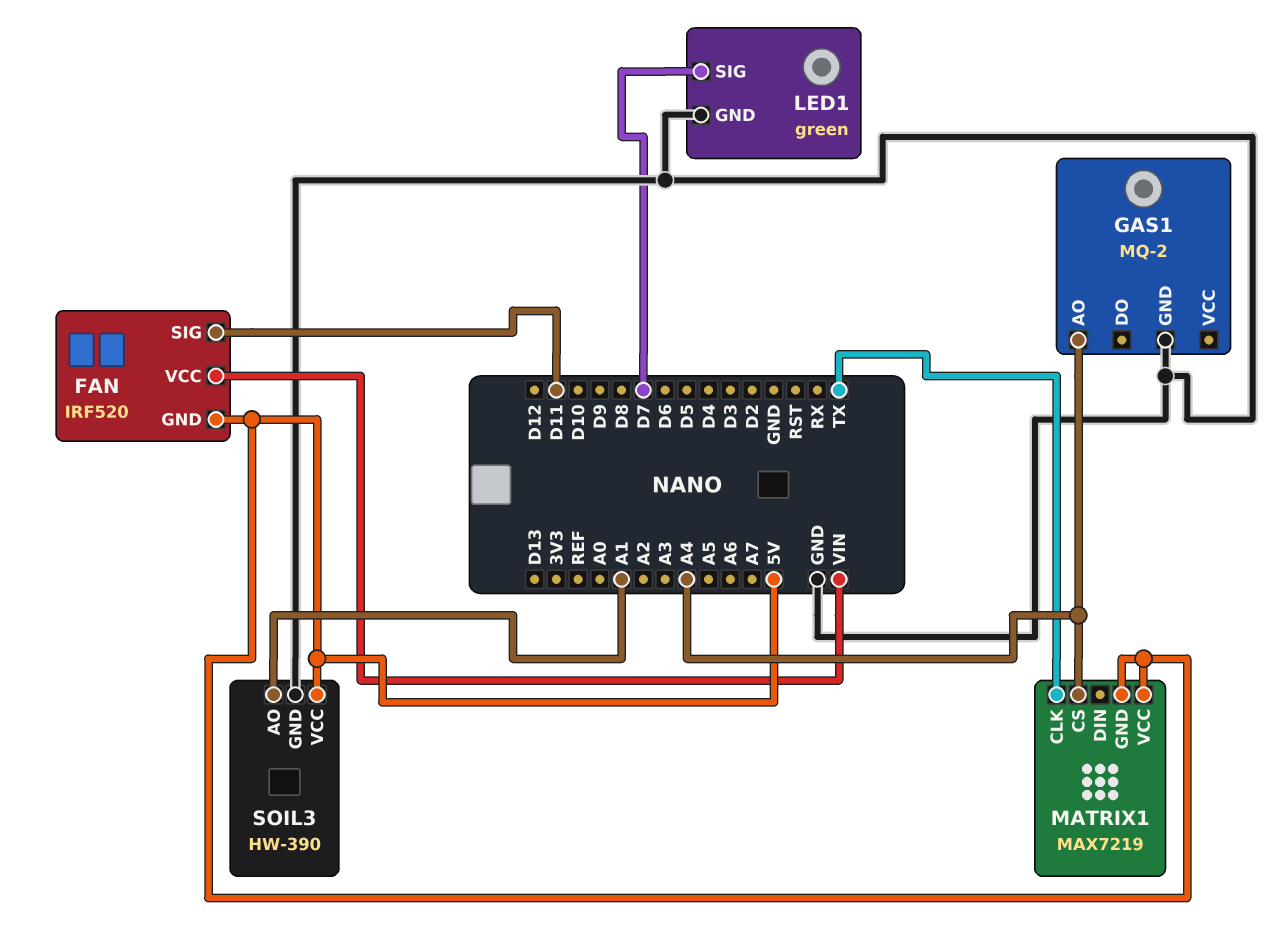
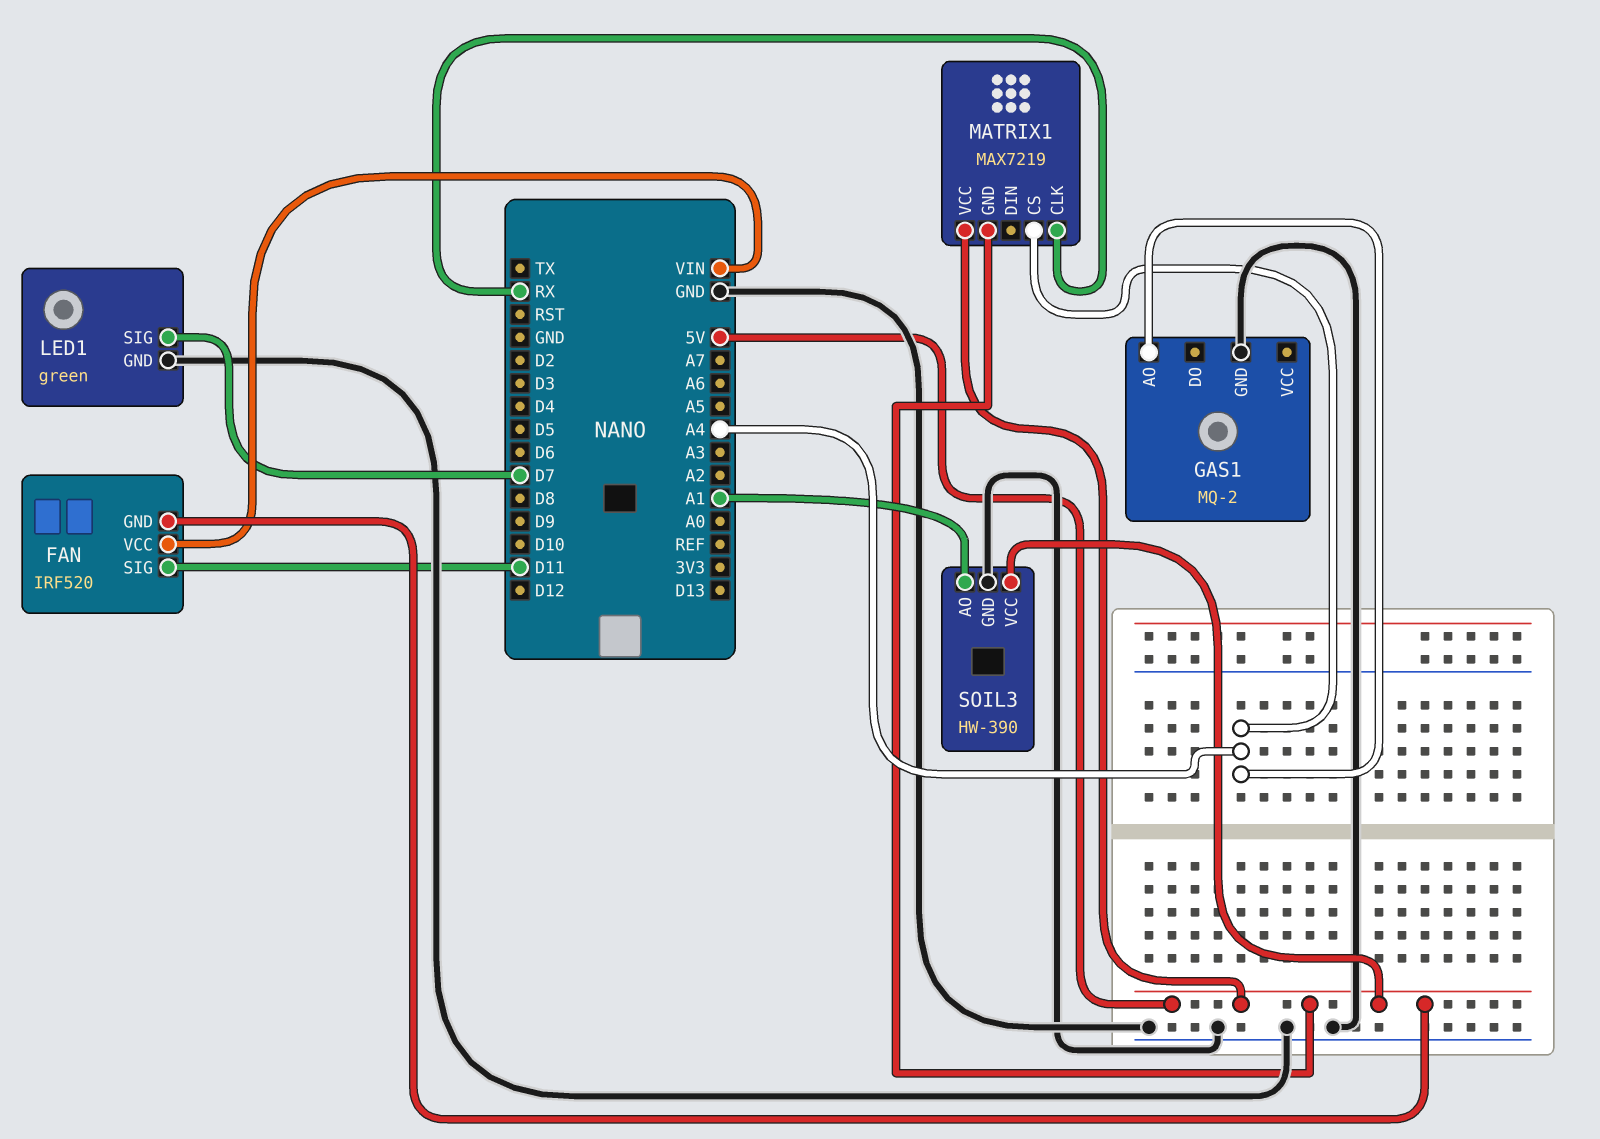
MATRIX1 pin CLK: TX -> RX

